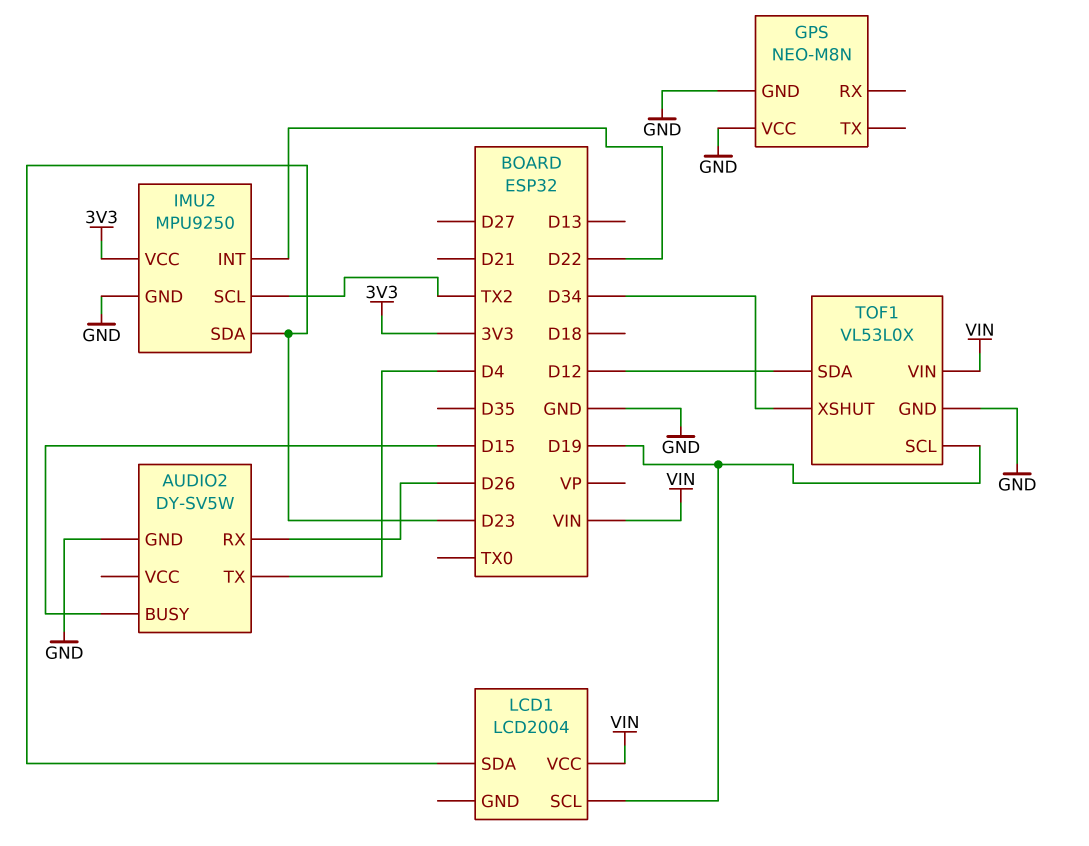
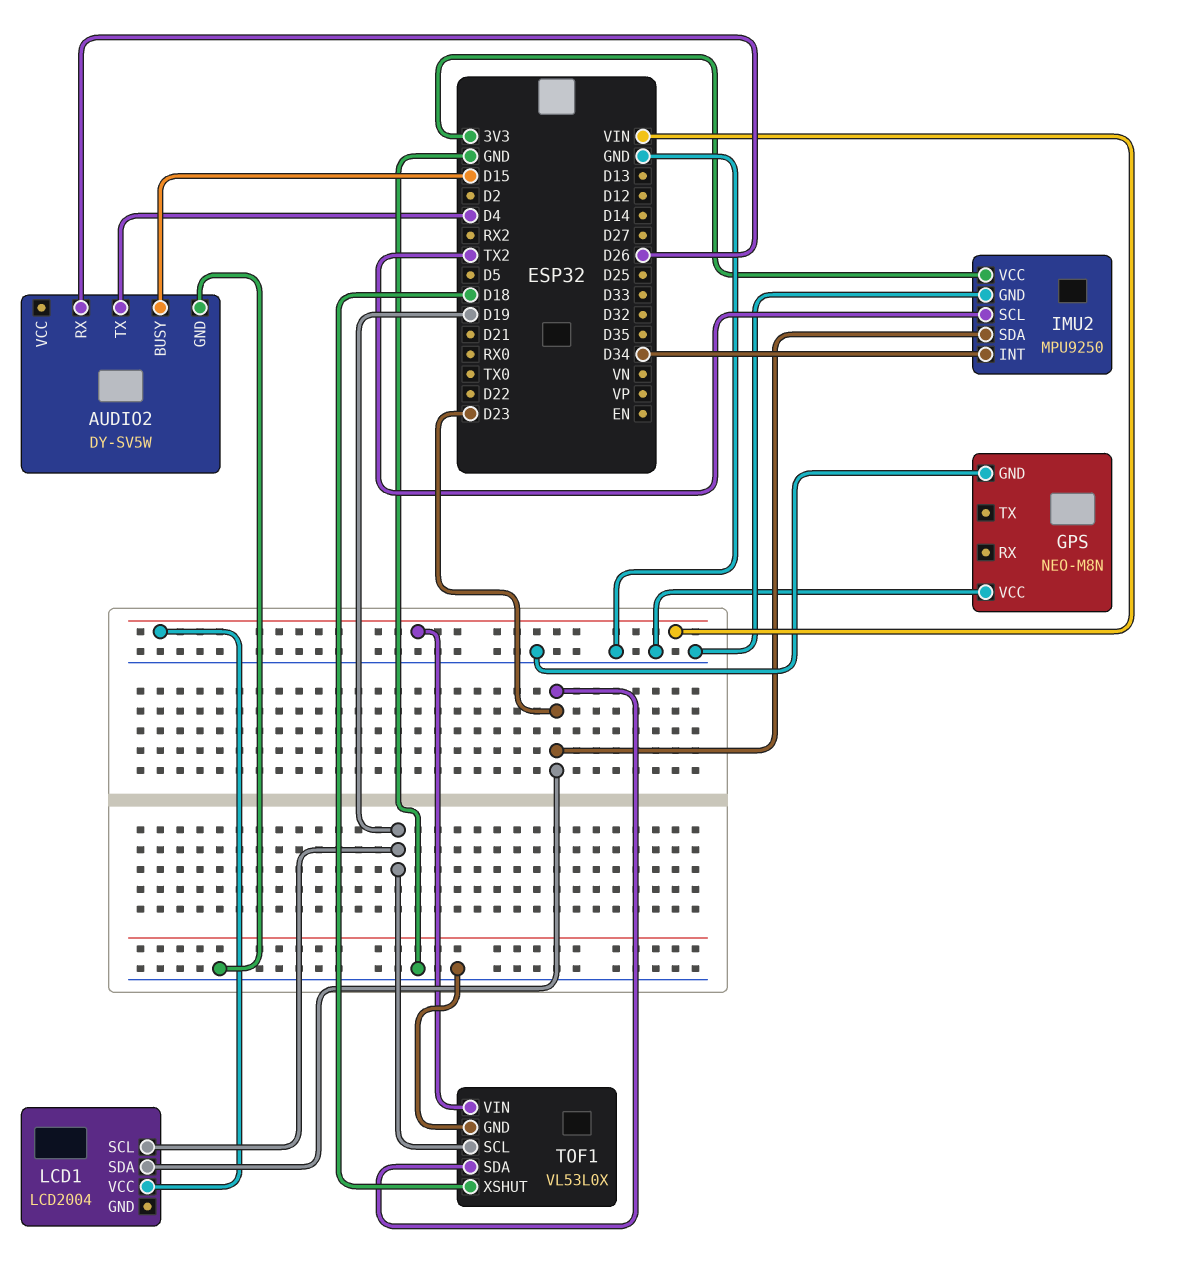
IMU2 pin INT: D22 -> D34
TOF1 pin SDA: D12 -> D23
TOF1 pin XSHUT: D34 -> D18

